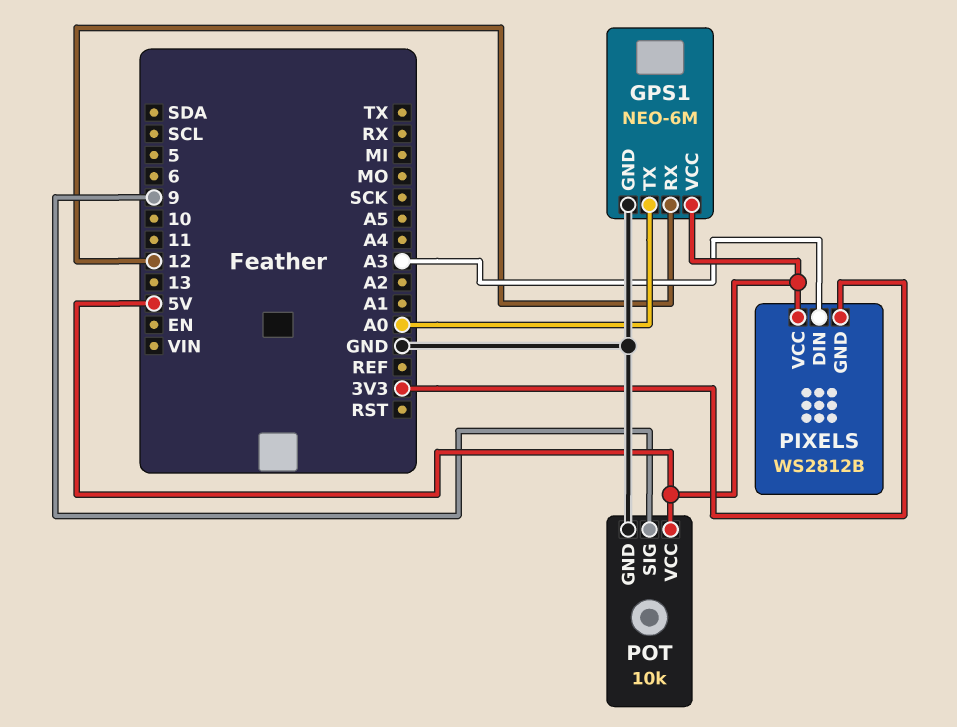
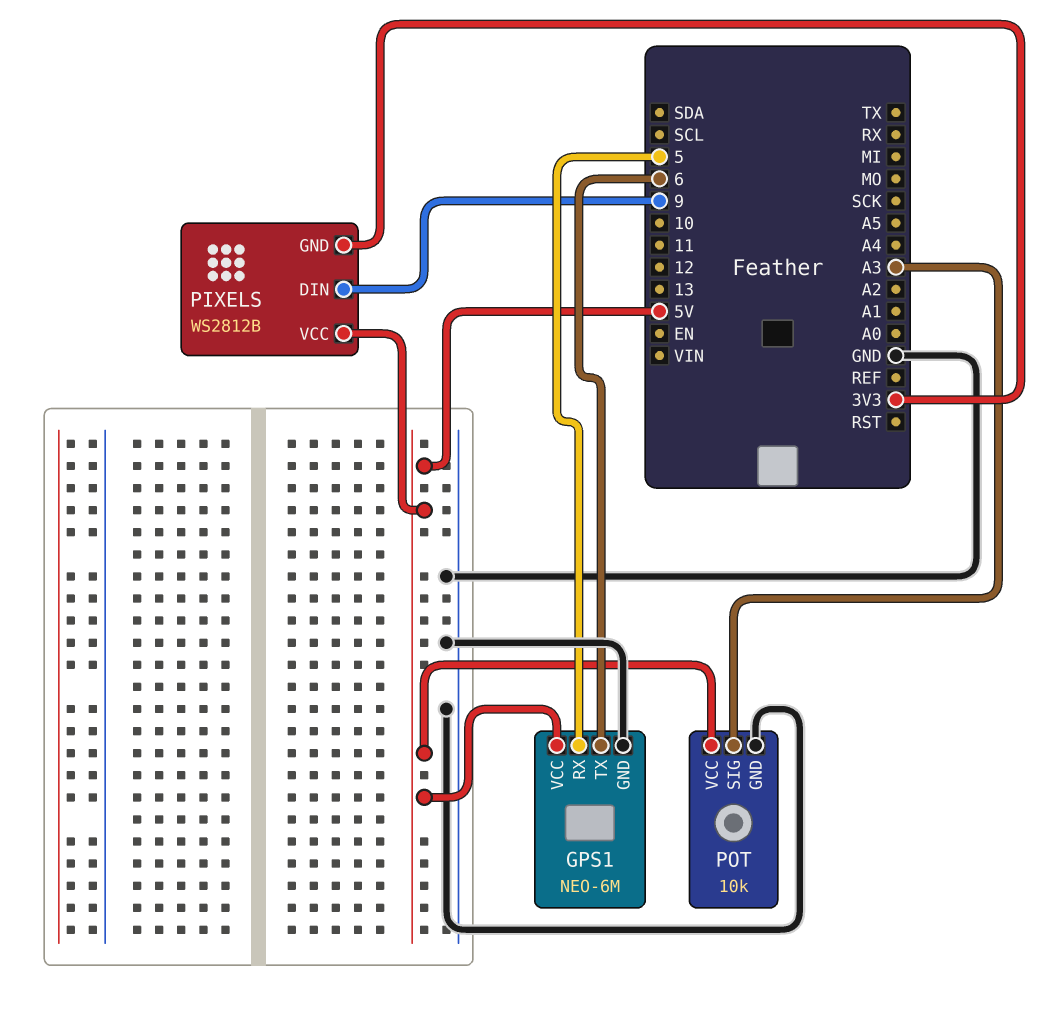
GPS1 pin RX: 12 -> 5
GPS1 pin TX: A0 -> 6
PIXELS pin DIN: A3 -> 9
POT pin SIG: 9 -> A3

